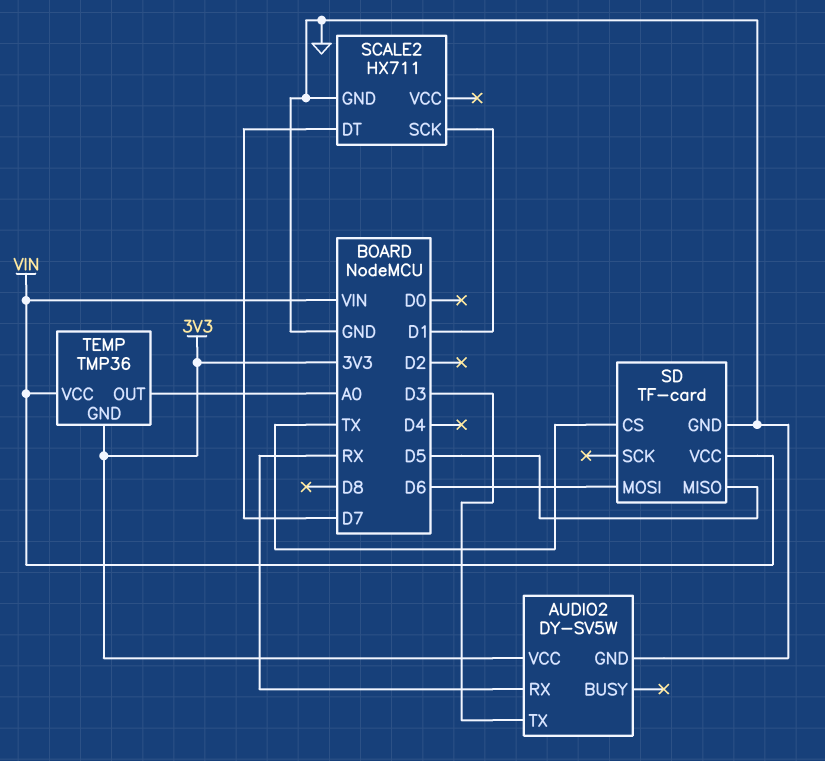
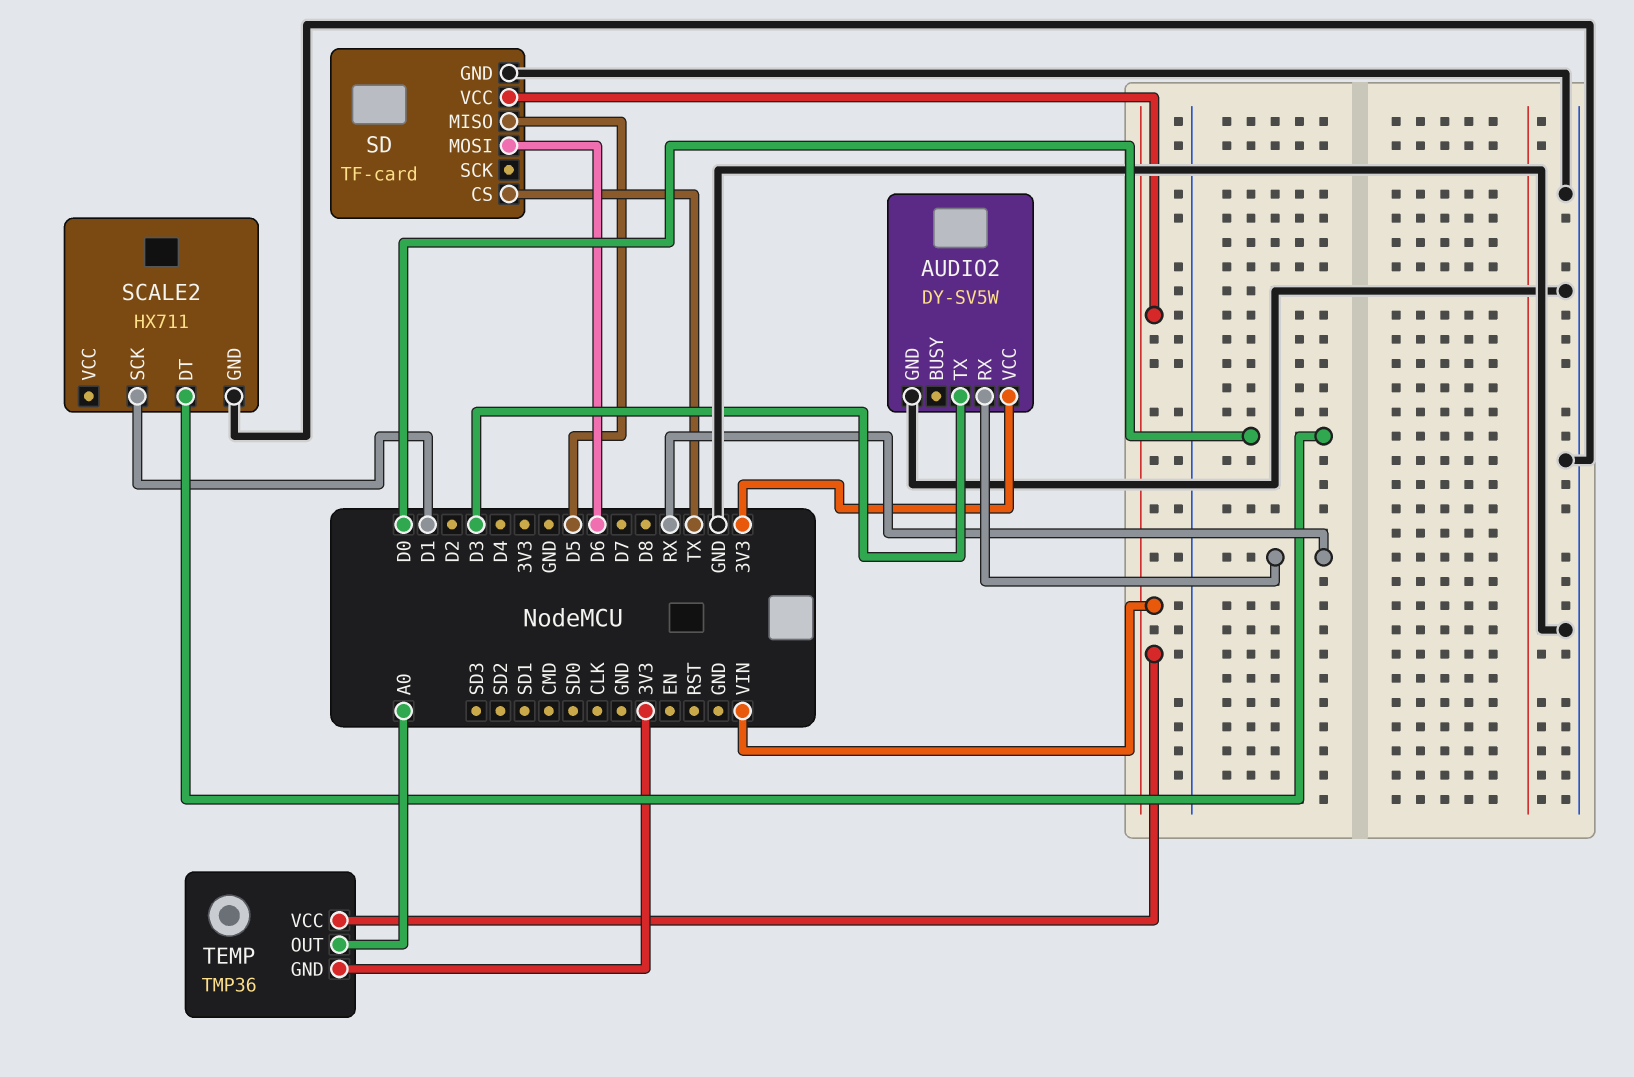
SCALE2 pin DT: D7 -> D0

